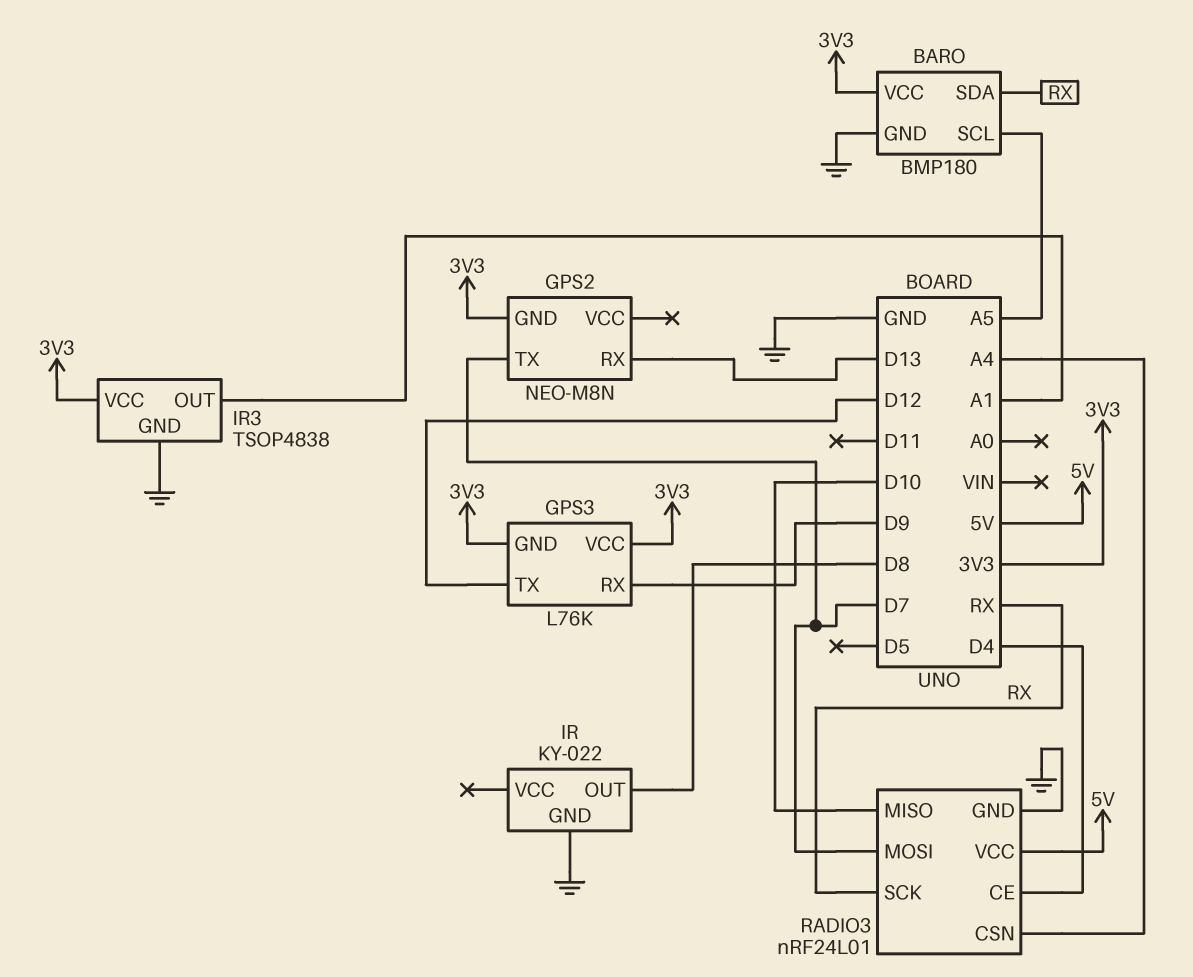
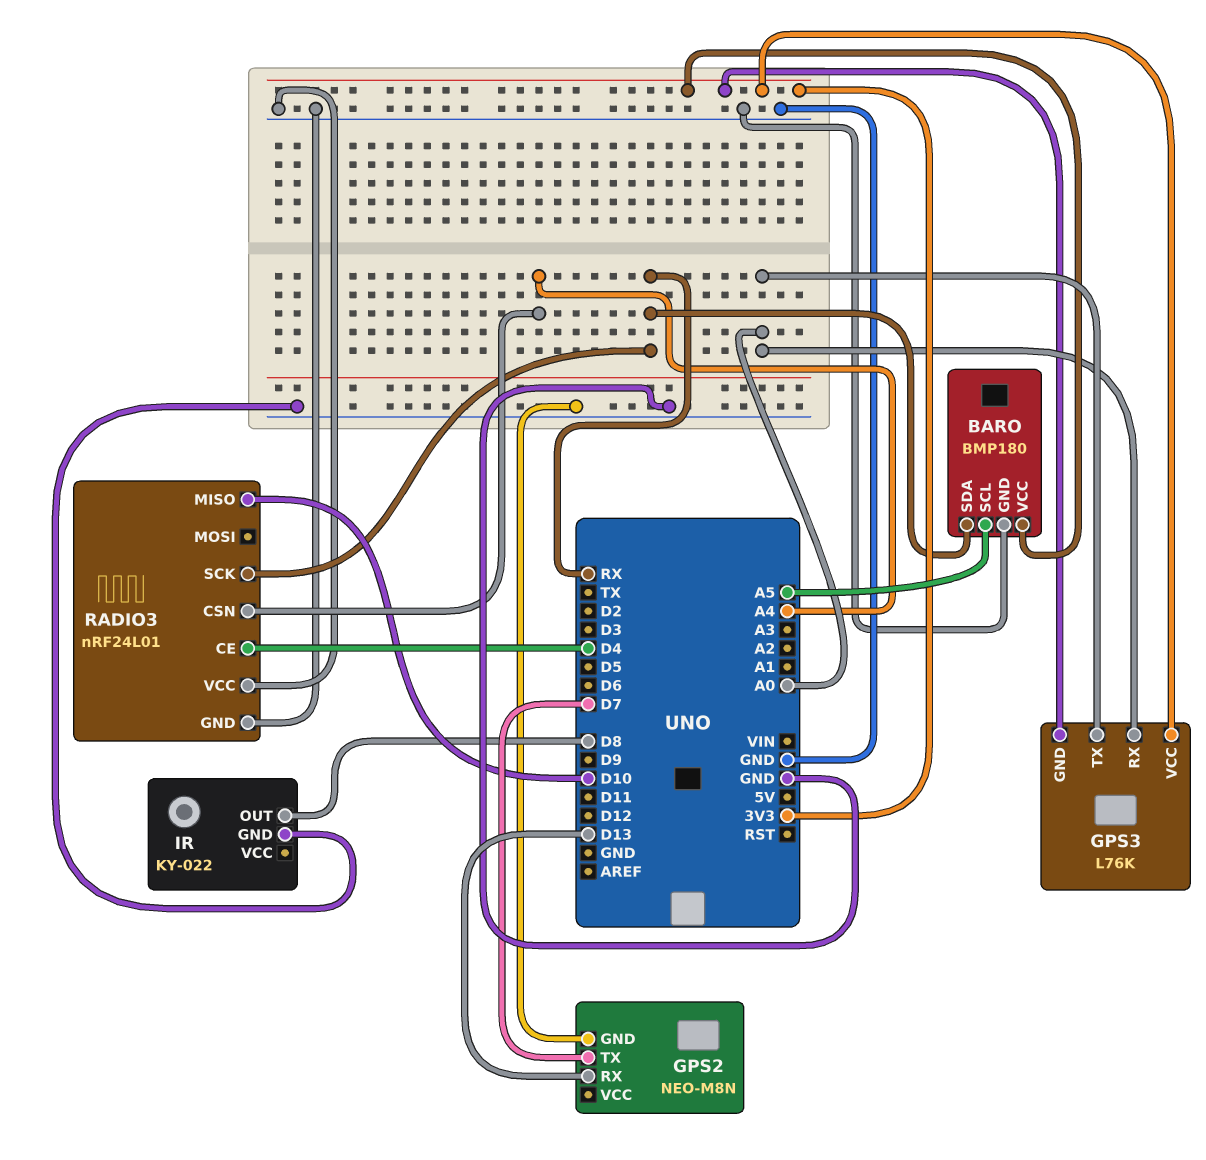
GPS2 pin GND: 3V3 -> GND
GPS3 pin RX: D9 -> A0
GPS3 pin TX: D12 -> A0
IR3: TSOP4838 -> none
IR3 pin GND: GND -> none
IR3 pin OUT: A1 -> none
IR3 pin VCC: 3V3 -> none
RADIO3 pin MOSI: D7 -> none
RADIO3 pin VCC: 5V -> GND

